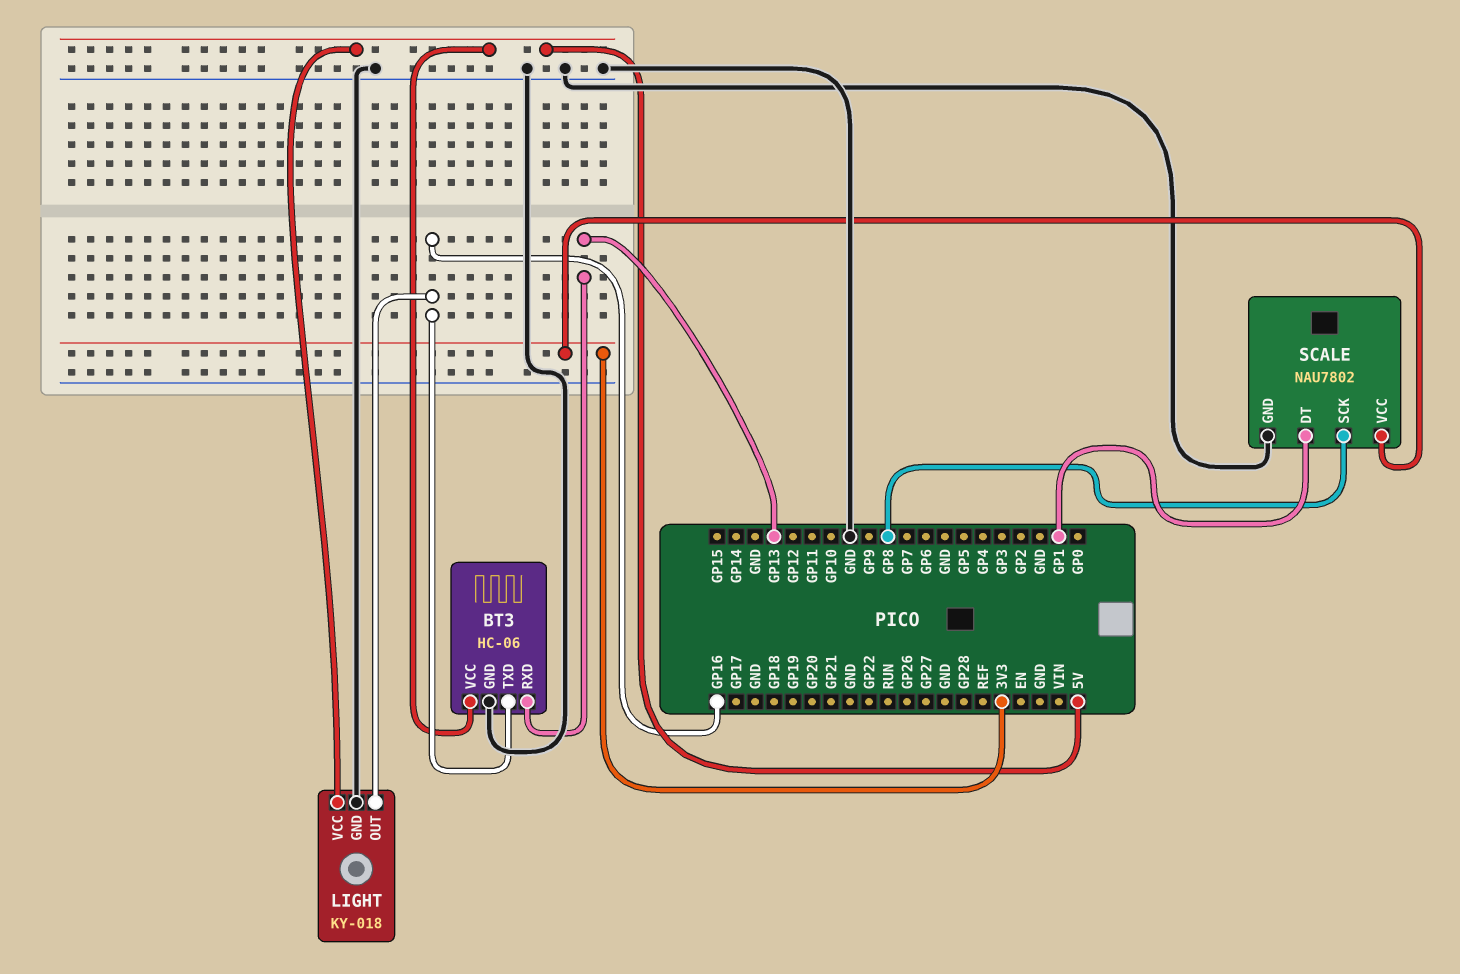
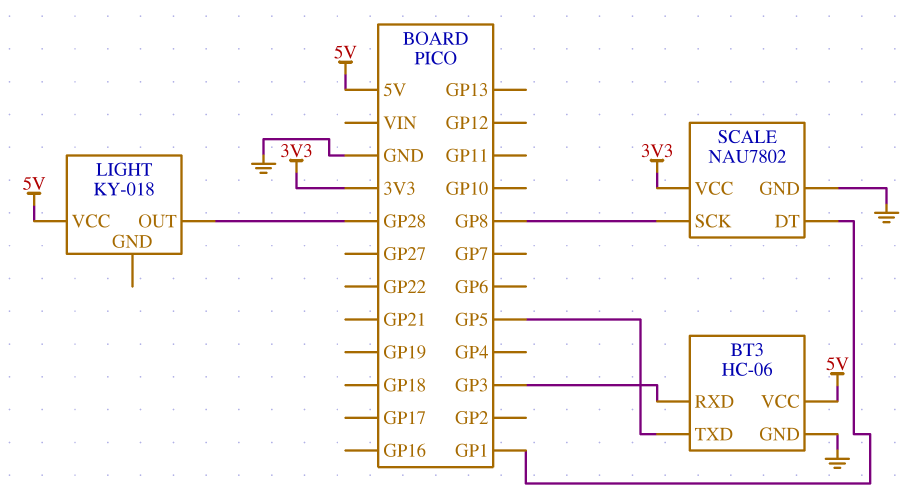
BT3 pin RXD: GP13 -> GP3
BT3 pin TXD: GP16 -> GP5
LIGHT pin GND: GND -> none
LIGHT pin OUT: GP16 -> GP28

